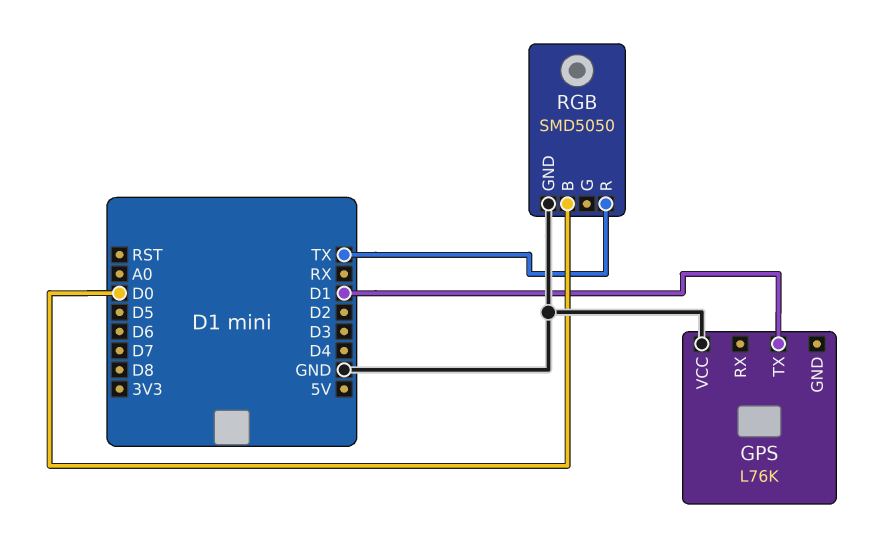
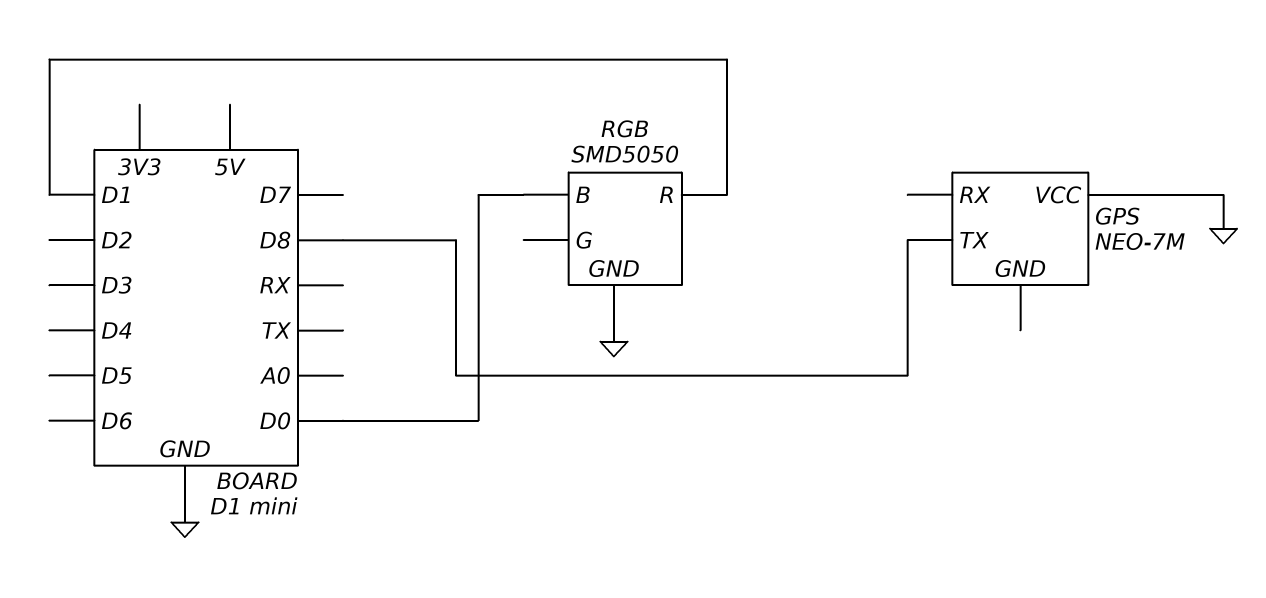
GPS: L76K -> NEO-7M
GPS pin TX: D1 -> D8
RGB pin R: TX -> D1

